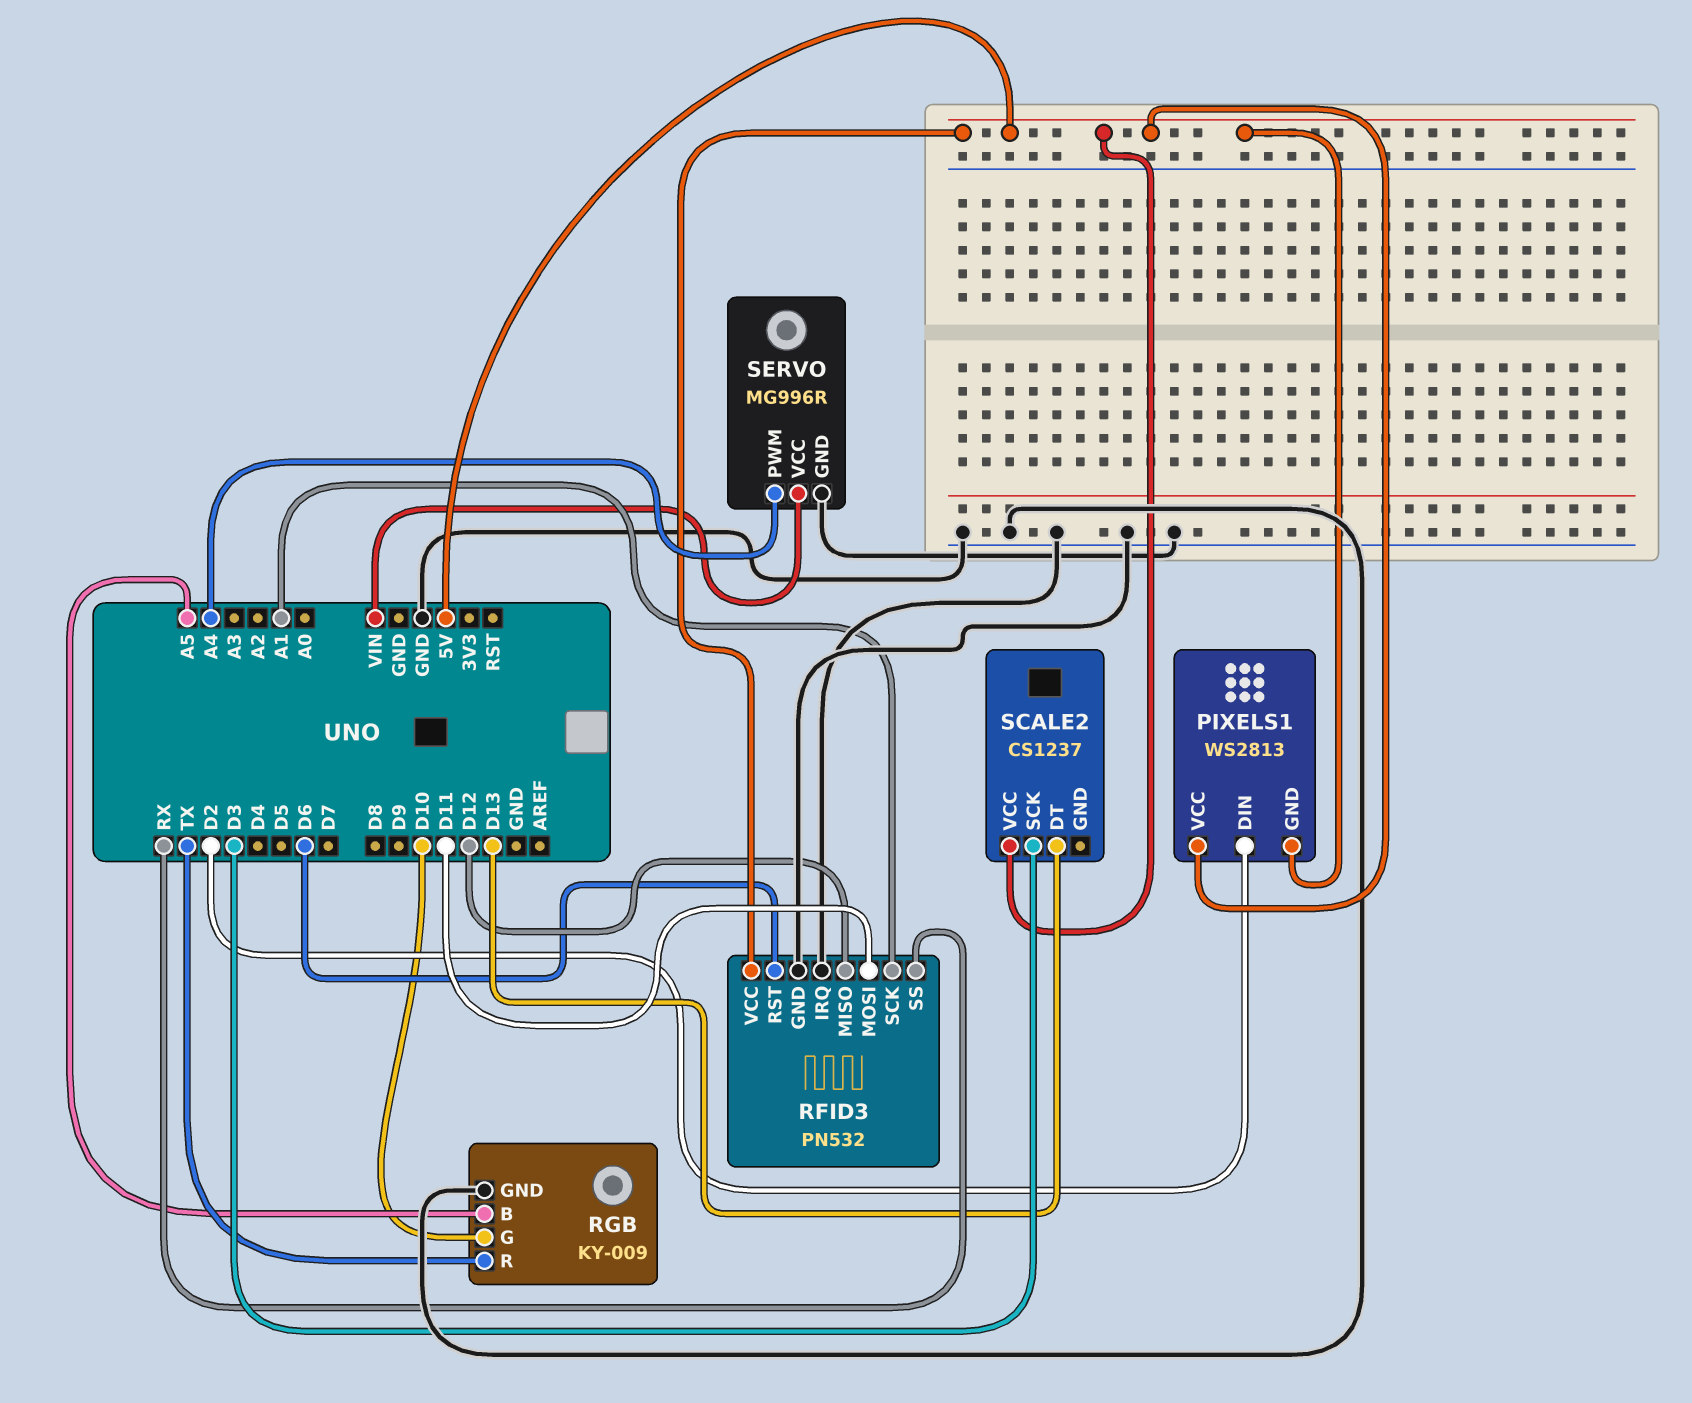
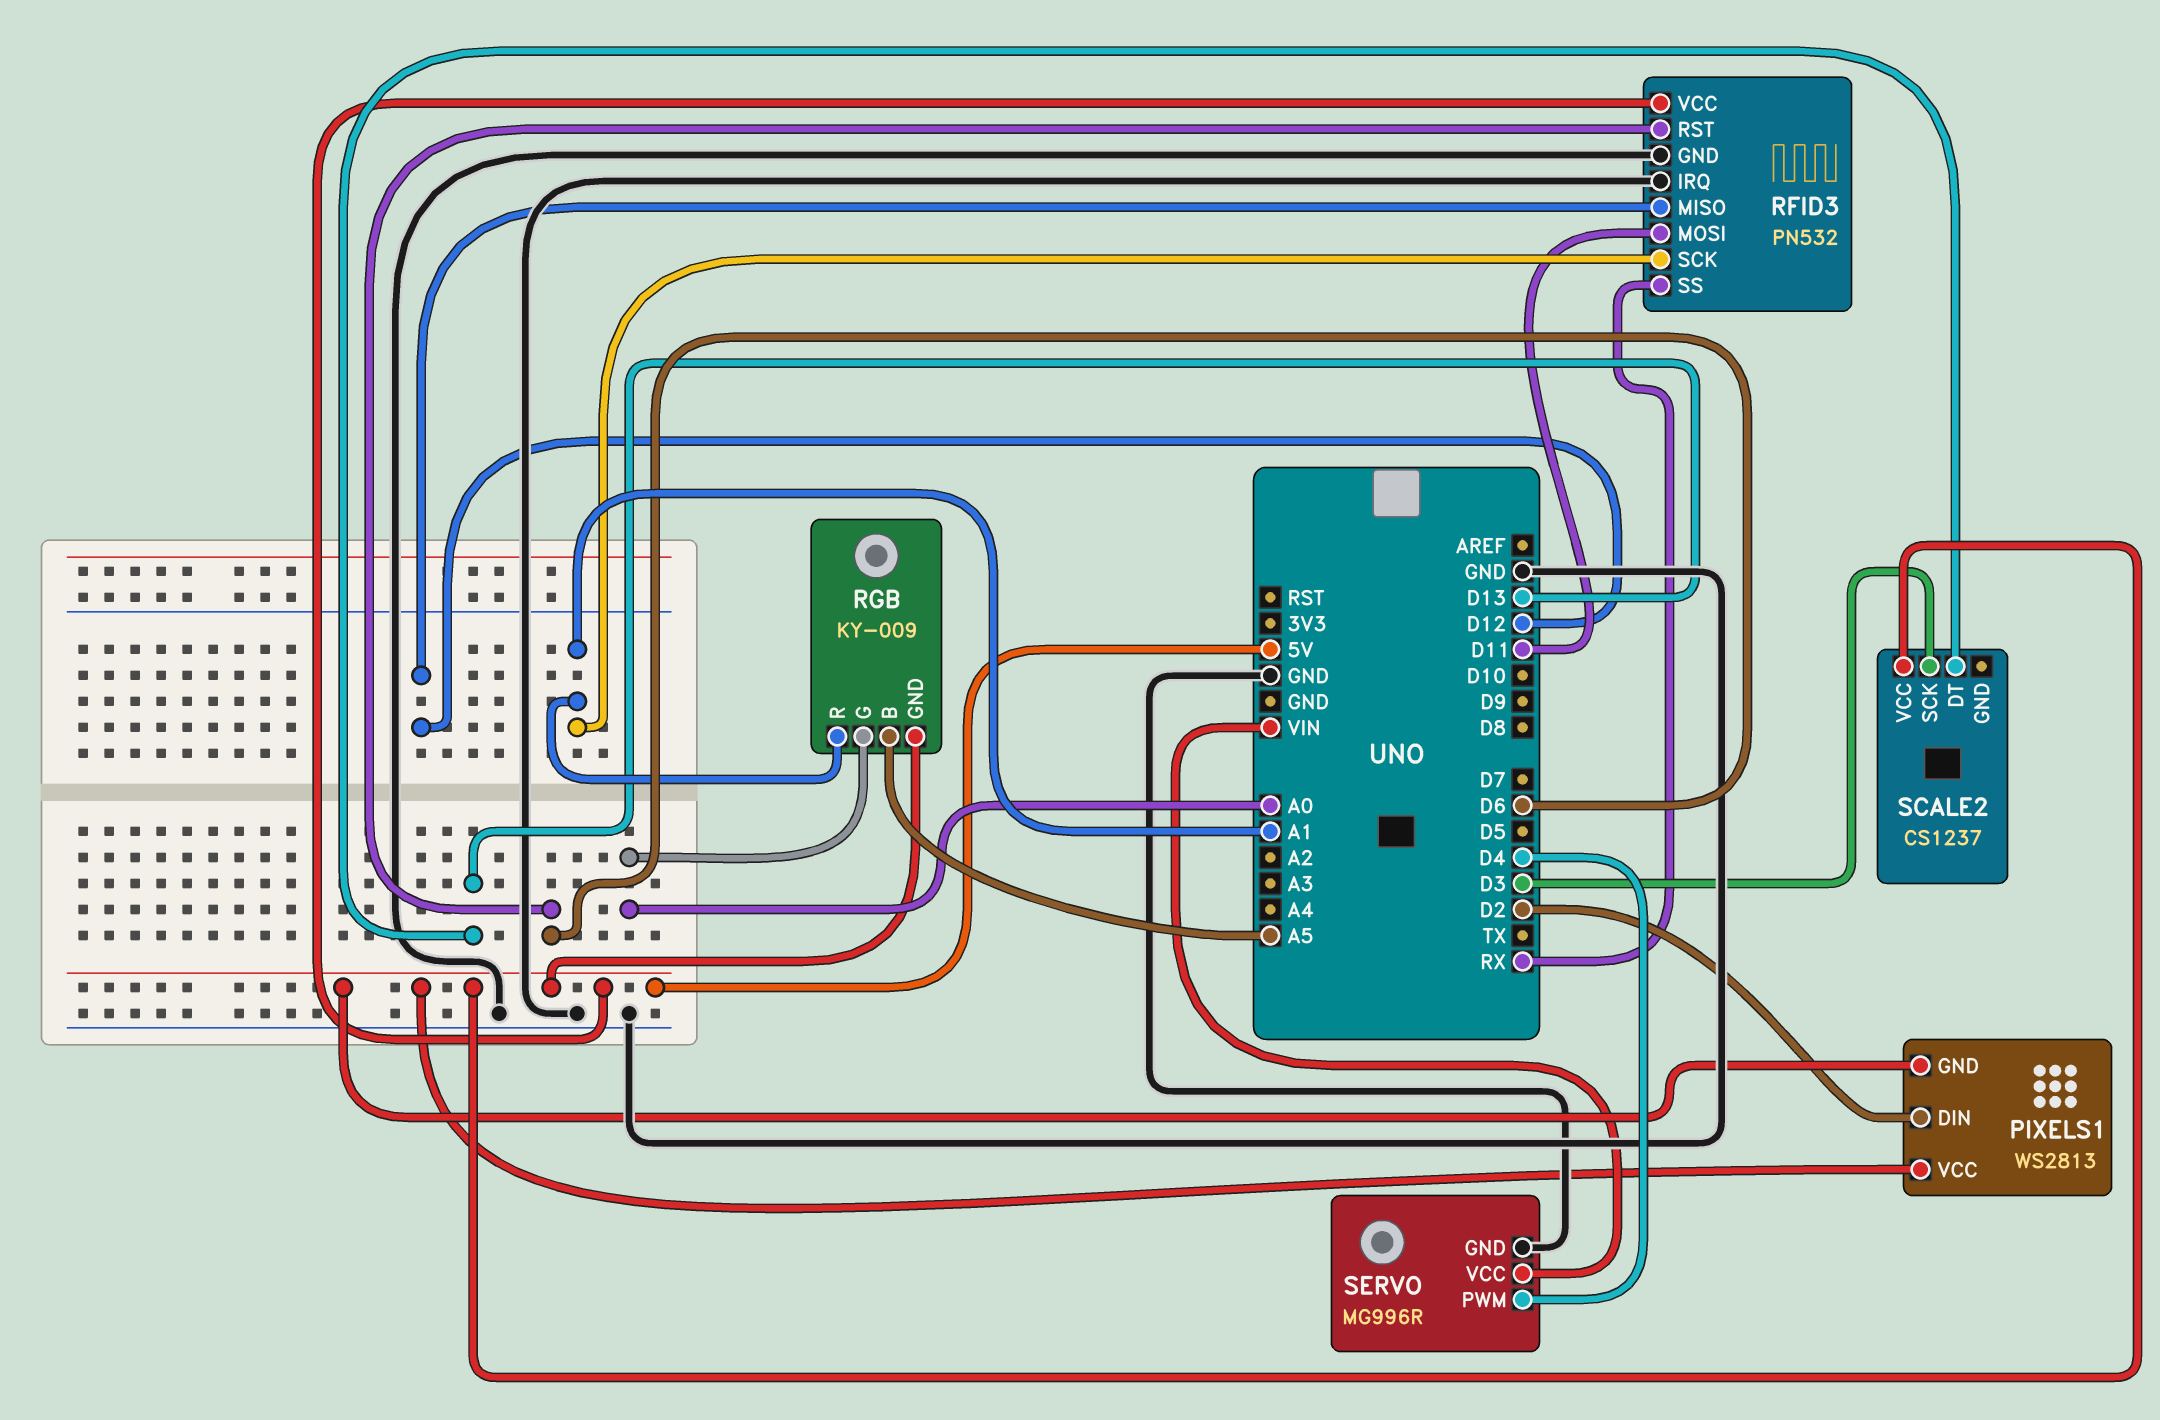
RGB pin G: D10 -> A0
RGB pin GND: GND -> 5V
RGB pin R: TX -> A1
SERVO pin PWM: A4 -> D4

